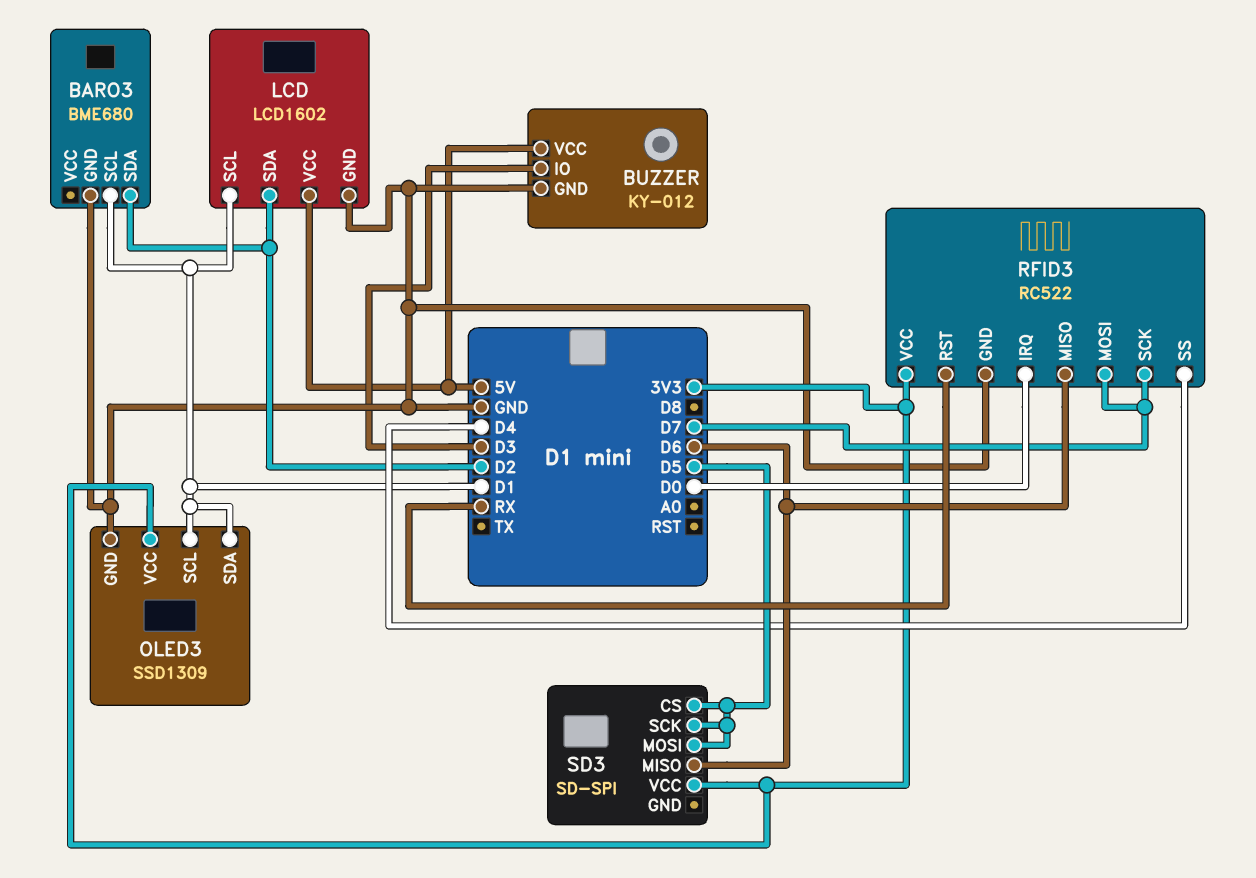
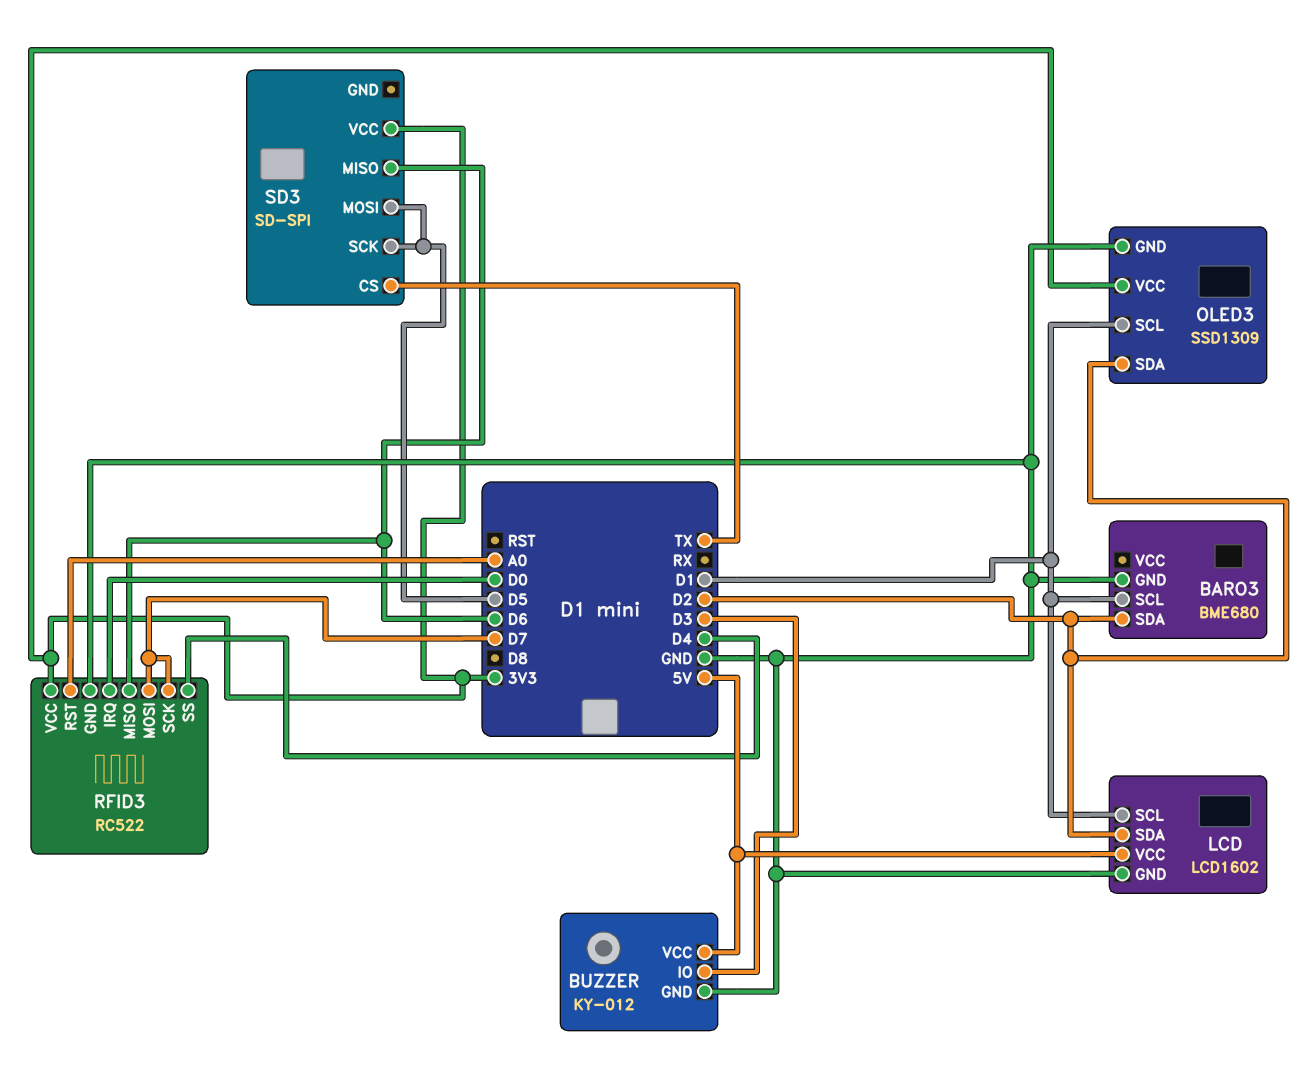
OLED3 pin SDA: D1 -> D2
RFID3 pin RST: RX -> A0
SD3 pin CS: D5 -> TX

